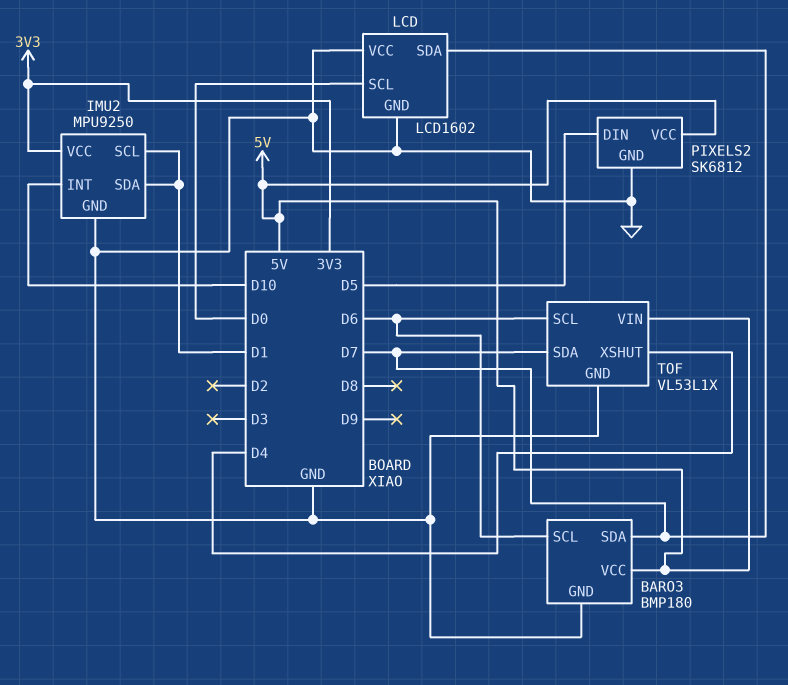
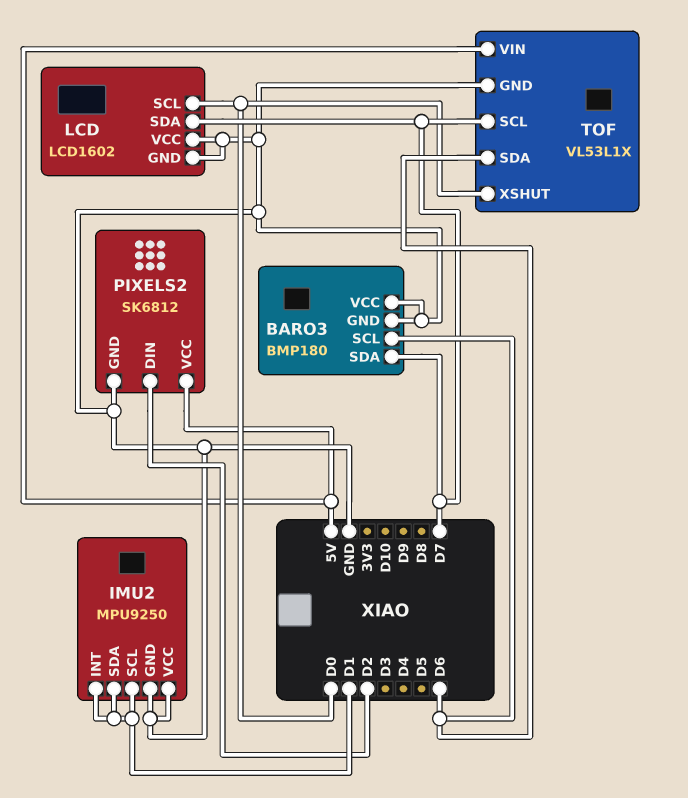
BARO3 pin VCC: 5V -> GND
IMU2 pin INT: D10 -> D1
IMU2 pin VCC: 3V3 -> GND
PIXELS2 pin DIN: D5 -> D2
TOF pin SCL: D6 -> D7
TOF pin SDA: D7 -> D6
TOF pin XSHUT: D4 -> D0

